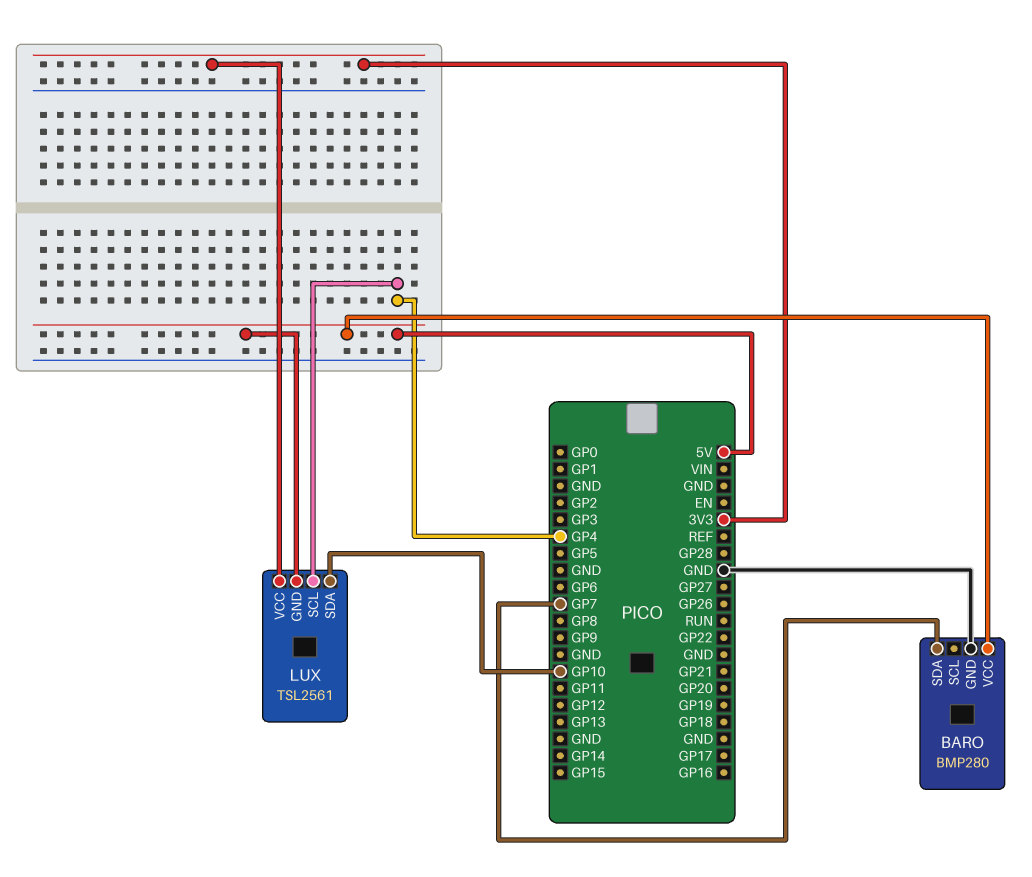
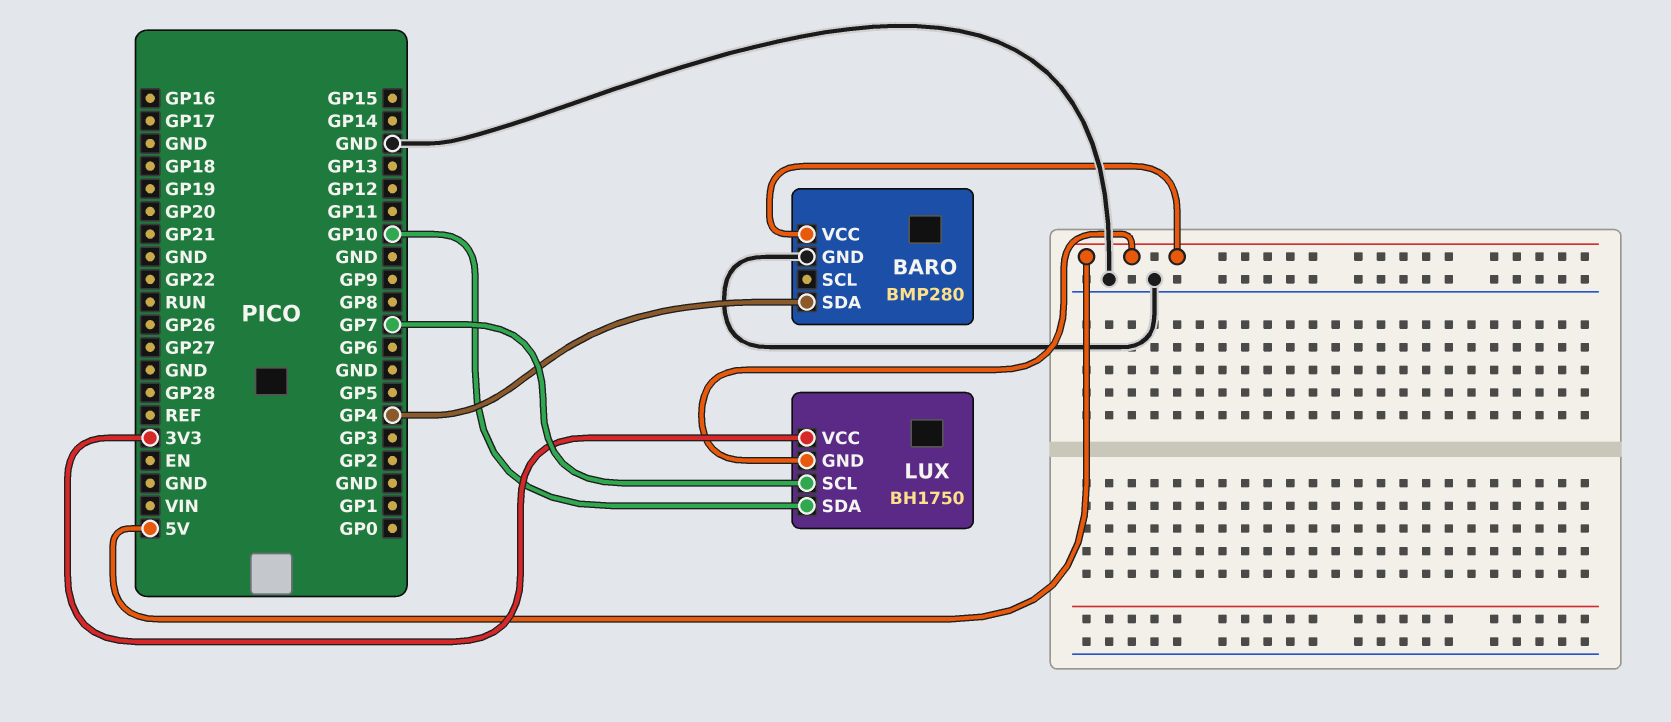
BARO pin SDA: GP7 -> GP4
LUX: TSL2561 -> BH1750
LUX pin SCL: GP4 -> GP7

